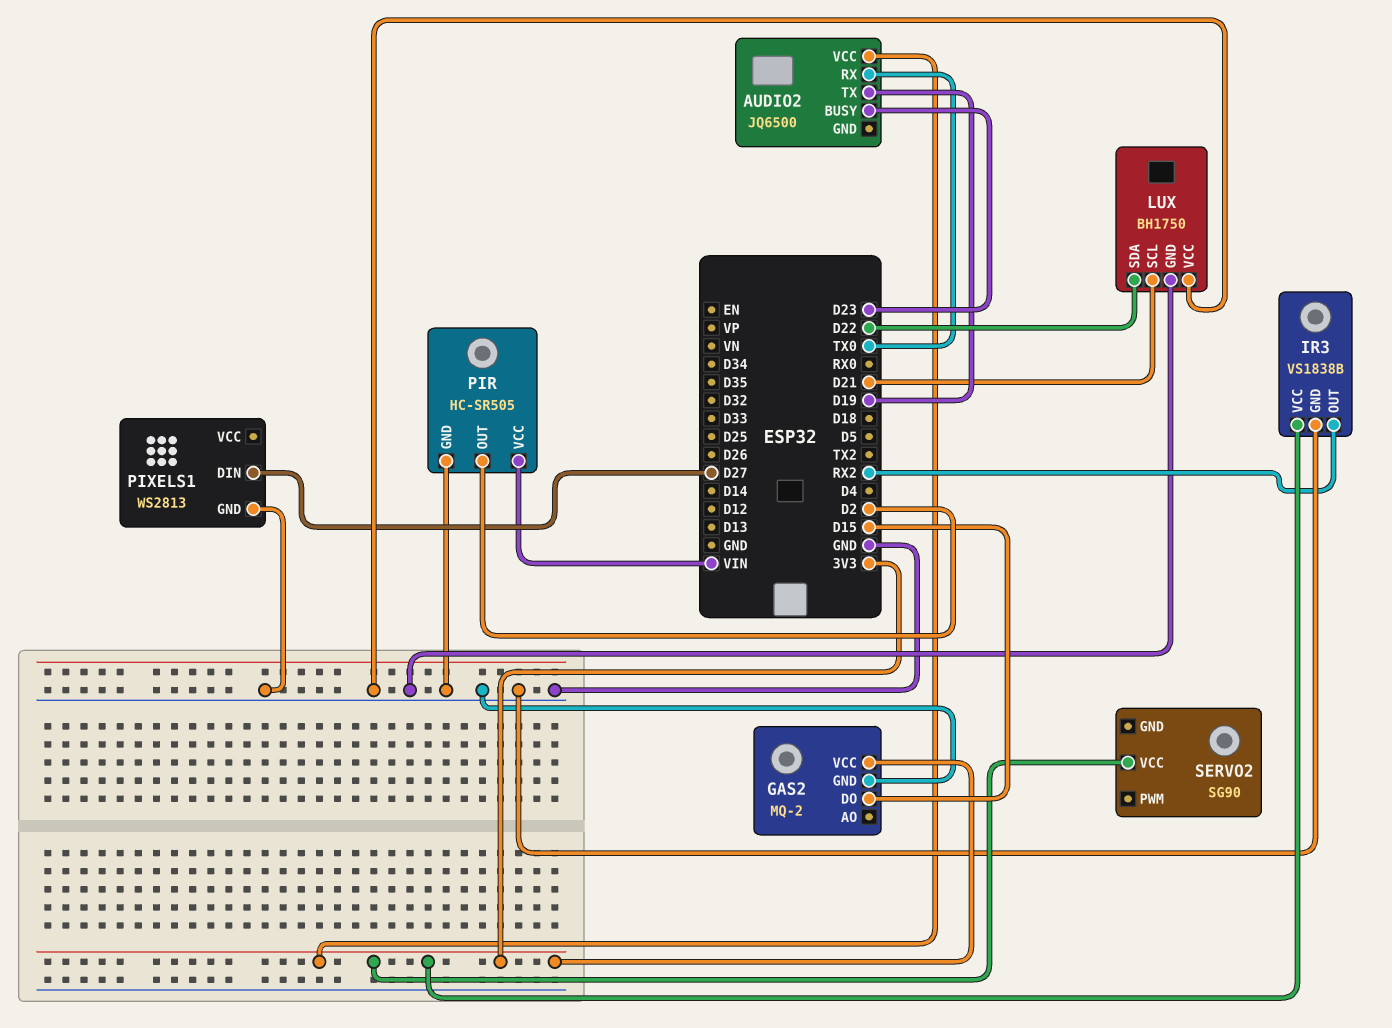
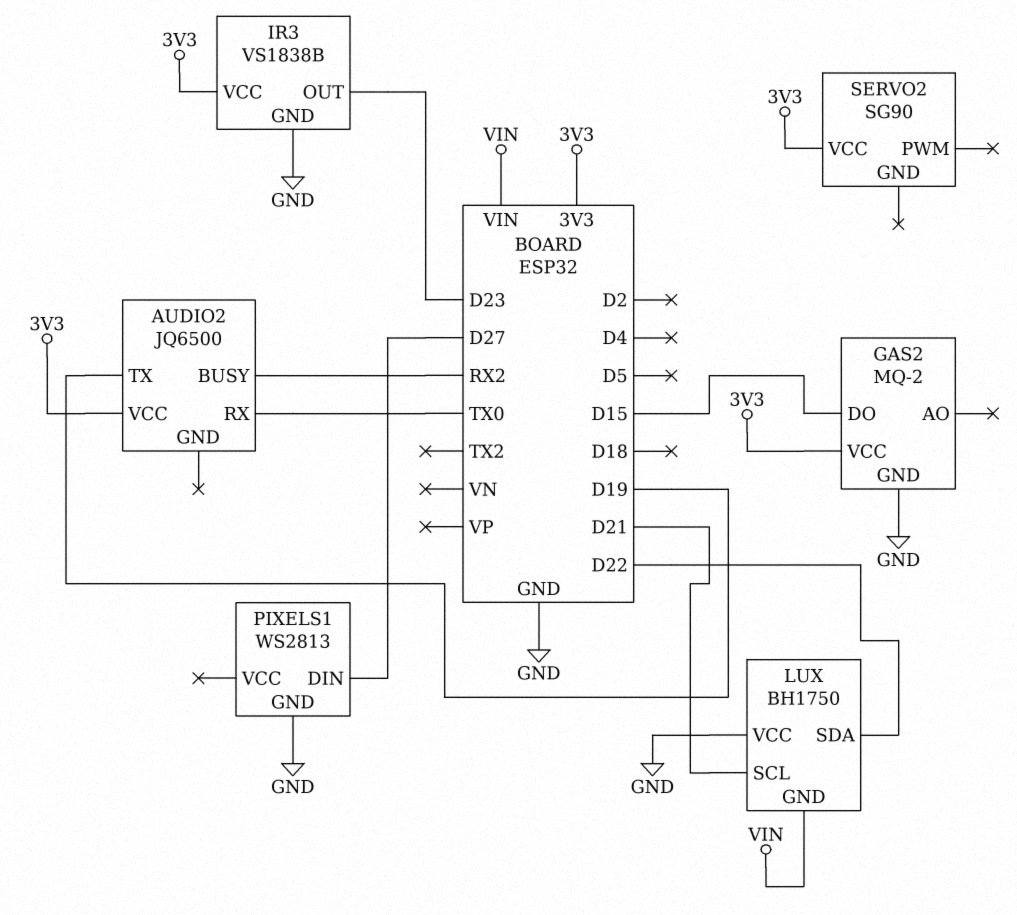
AUDIO2 pin BUSY: D23 -> RX2
IR3 pin OUT: RX2 -> D23
LUX pin GND: GND -> VIN
PIR: HC-SR505 -> none
PIR pin GND: GND -> none
PIR pin OUT: D2 -> none
PIR pin VCC: VIN -> none

